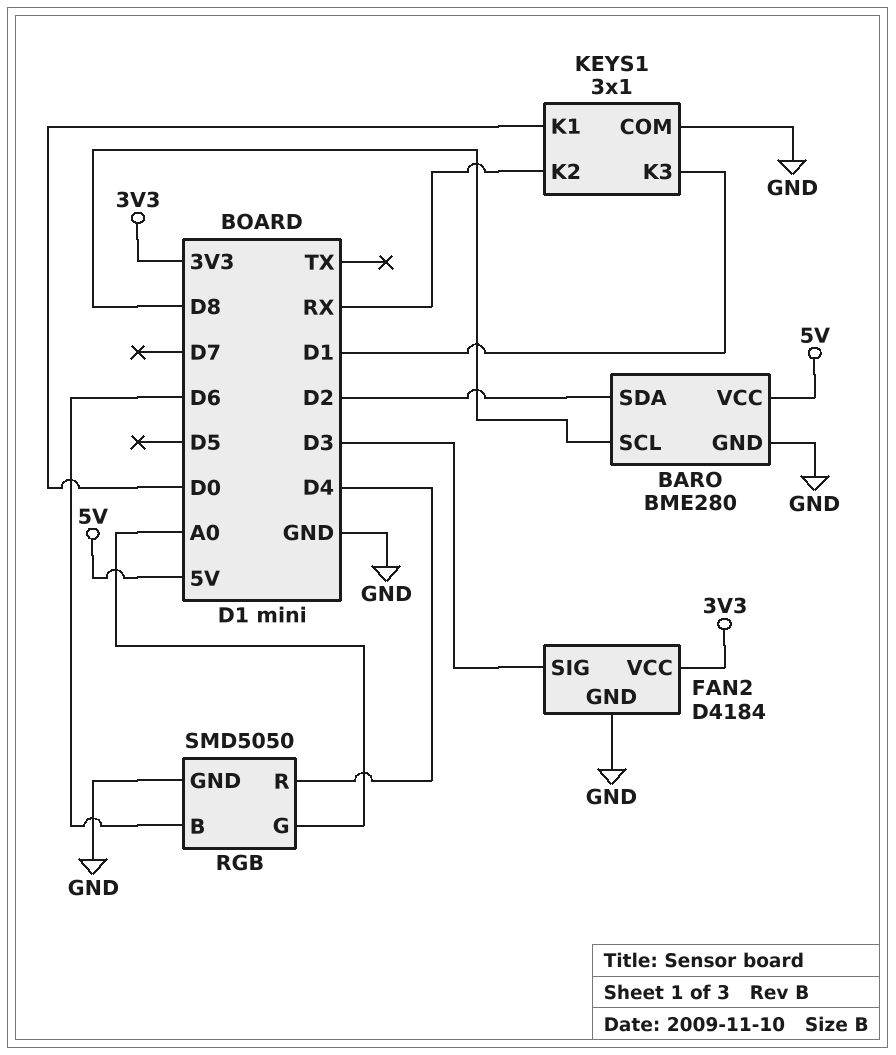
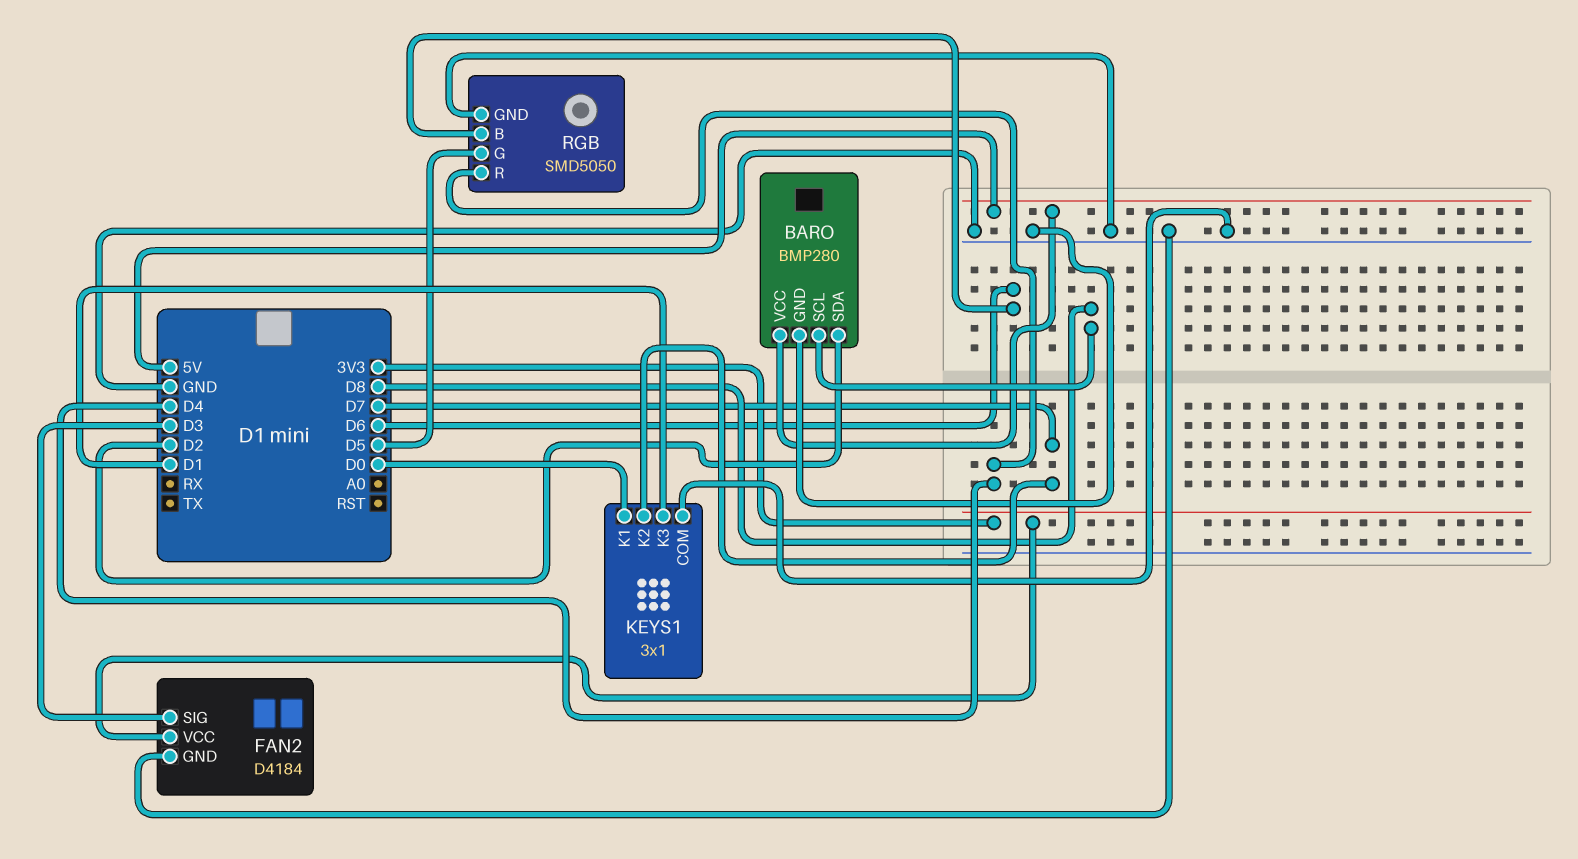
BARO: BME280 -> BMP280
KEYS1 pin K2: RX -> D7
RGB pin G: A0 -> D5

